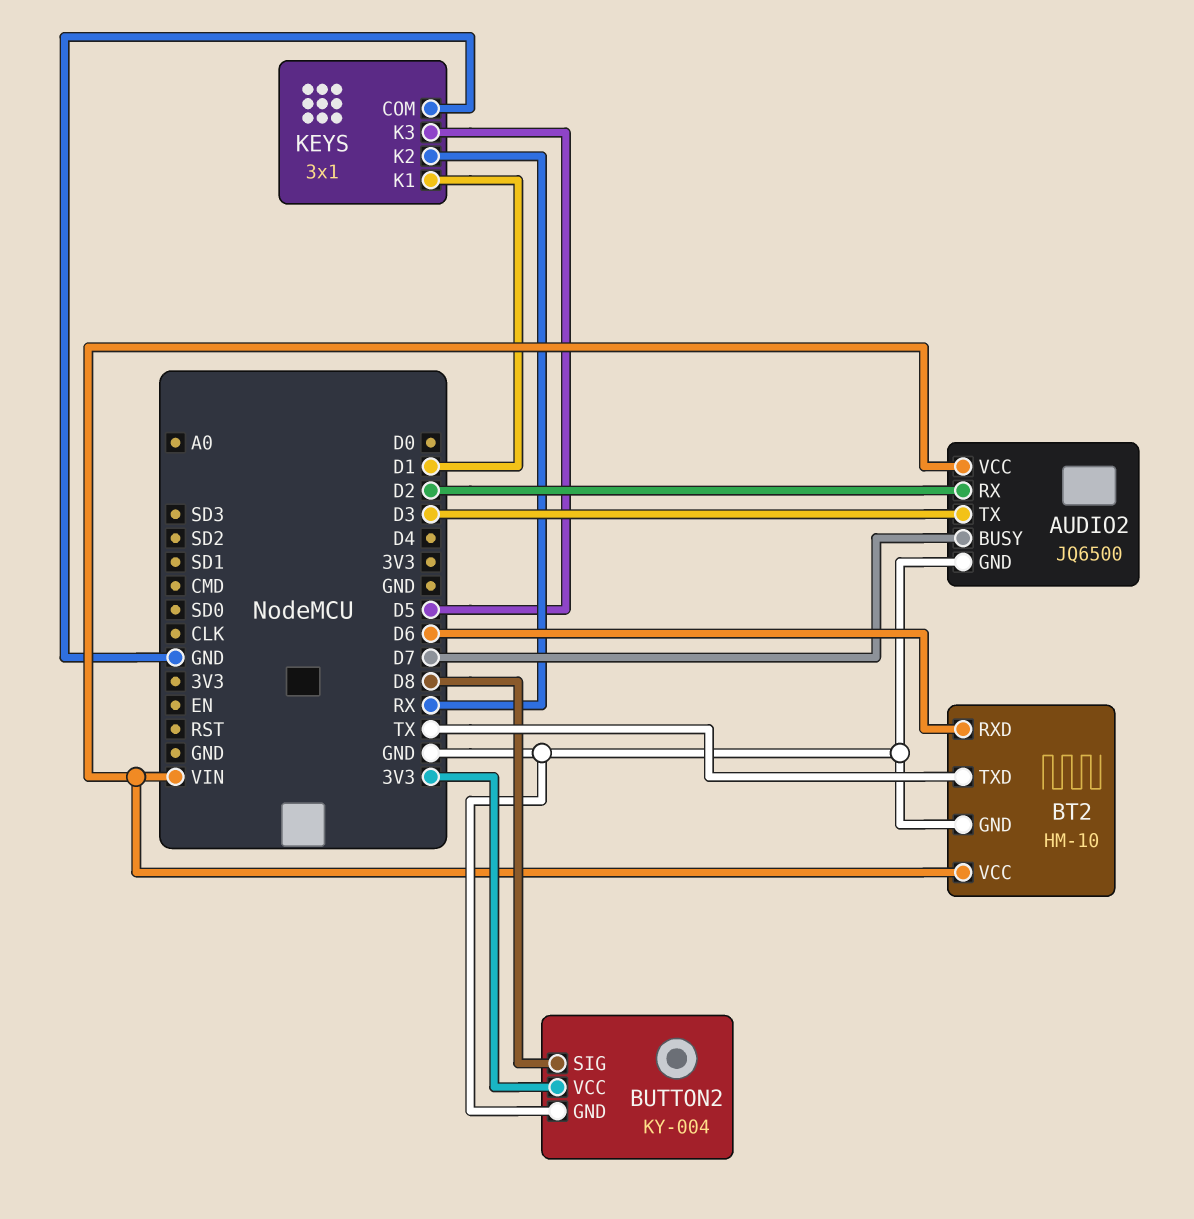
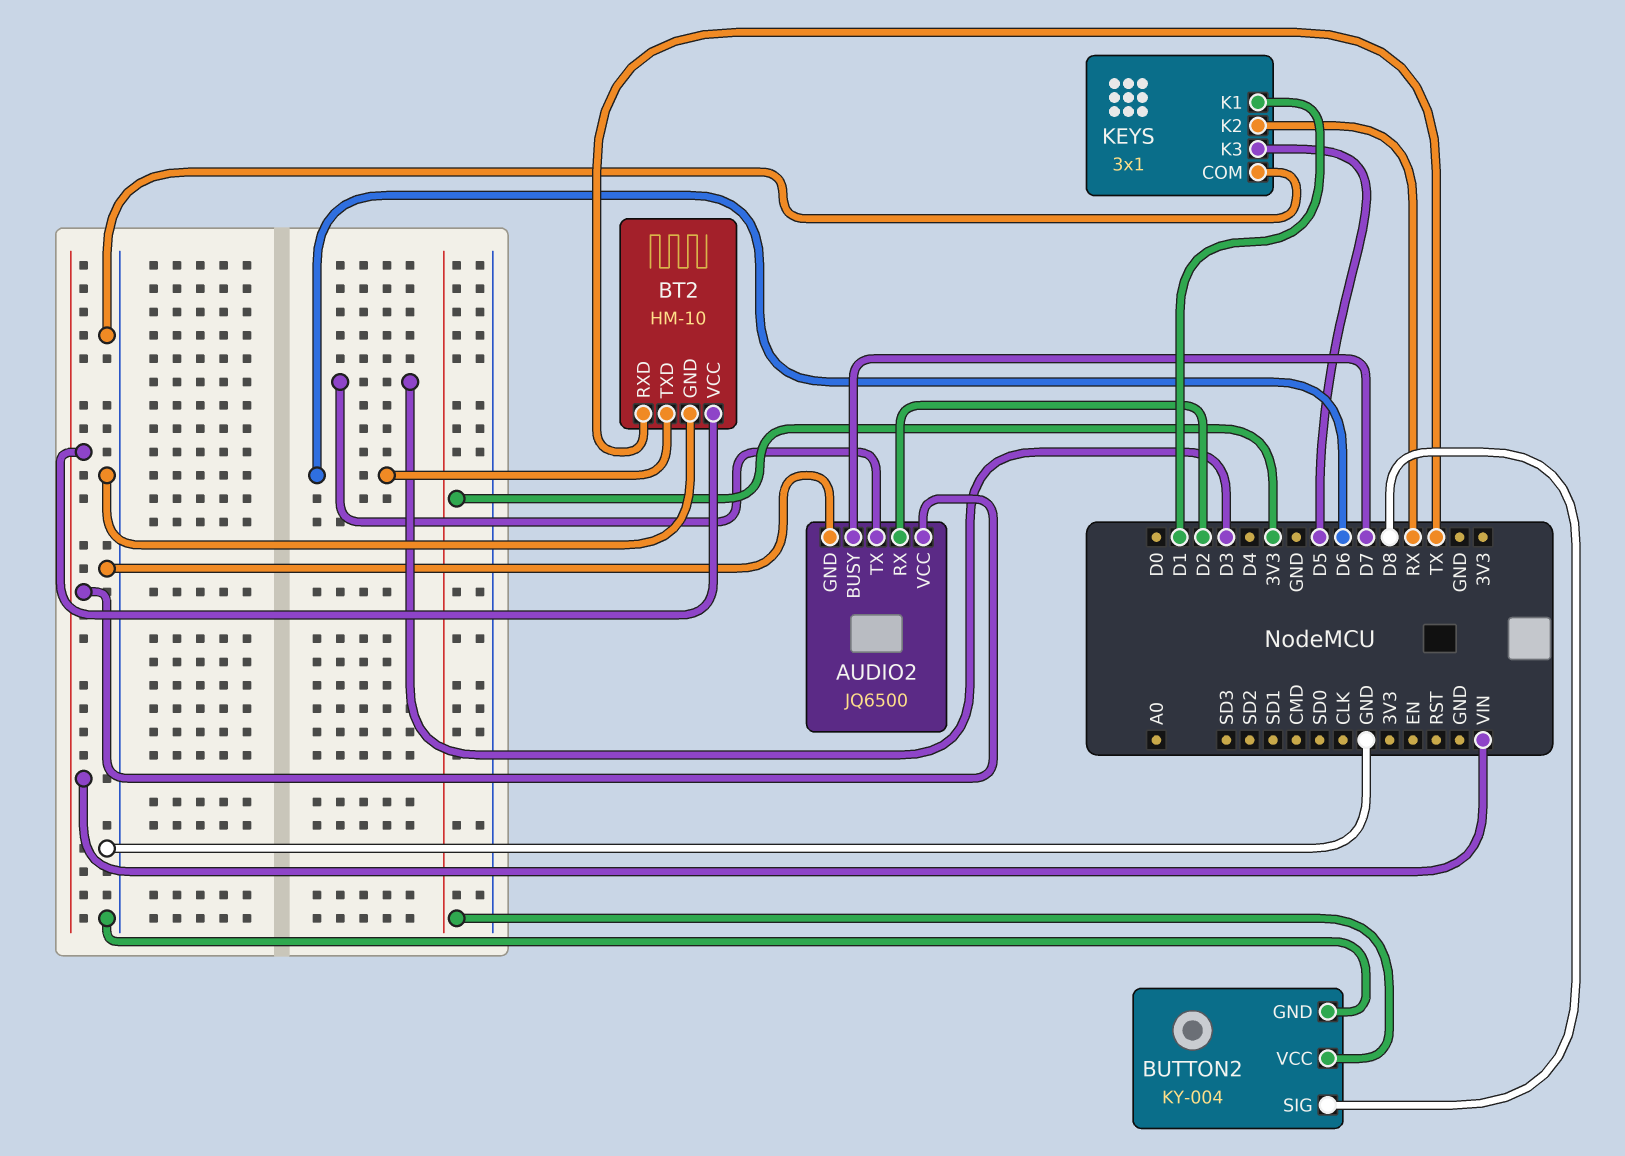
BT2 pin RXD: D6 -> TX
BT2 pin TXD: TX -> D6

